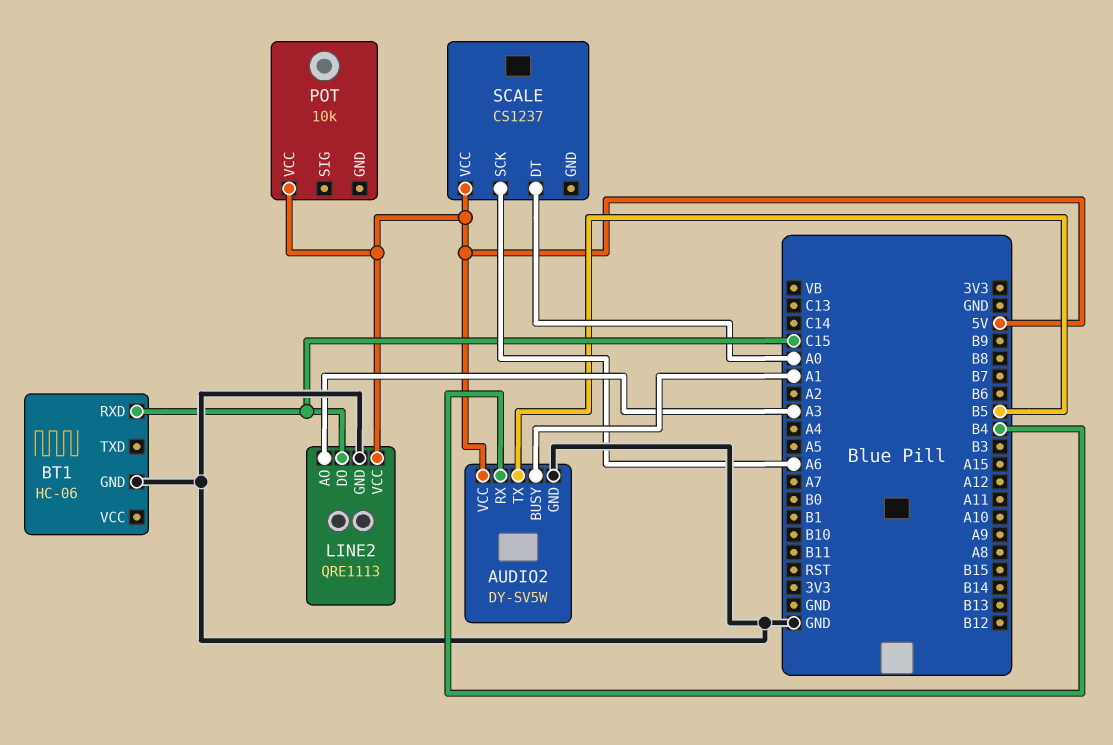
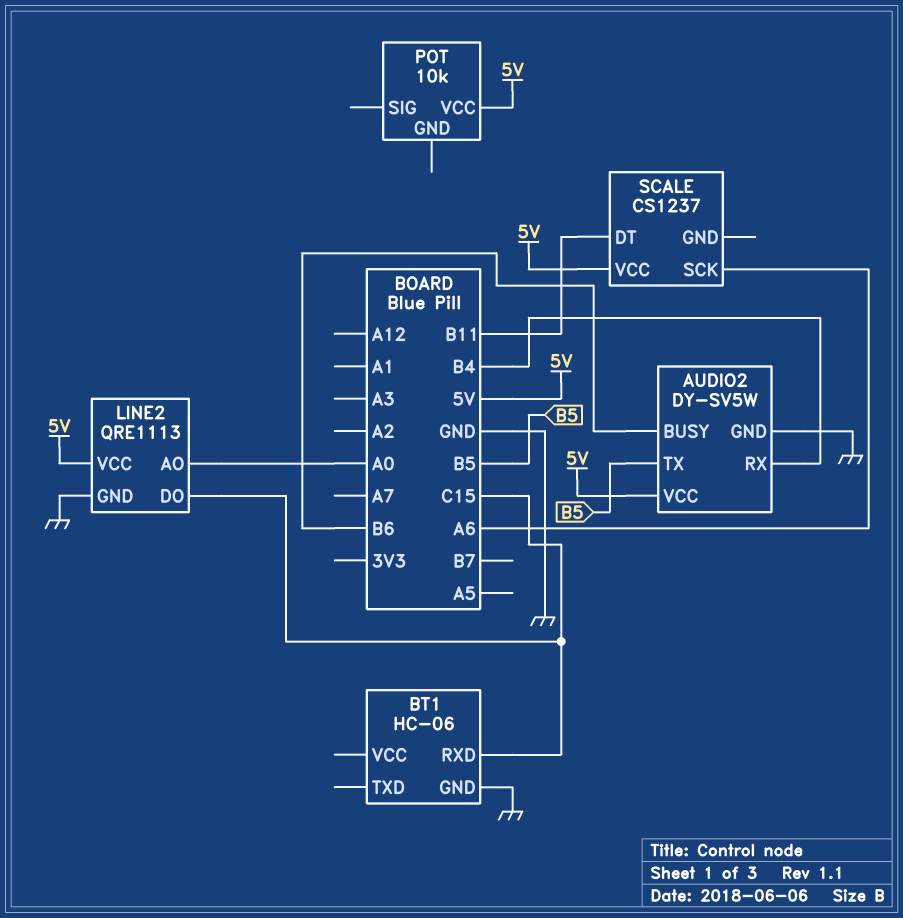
AUDIO2 pin BUSY: A1 -> B6
LINE2 pin AO: A3 -> A0
SCALE pin DT: A0 -> B11

